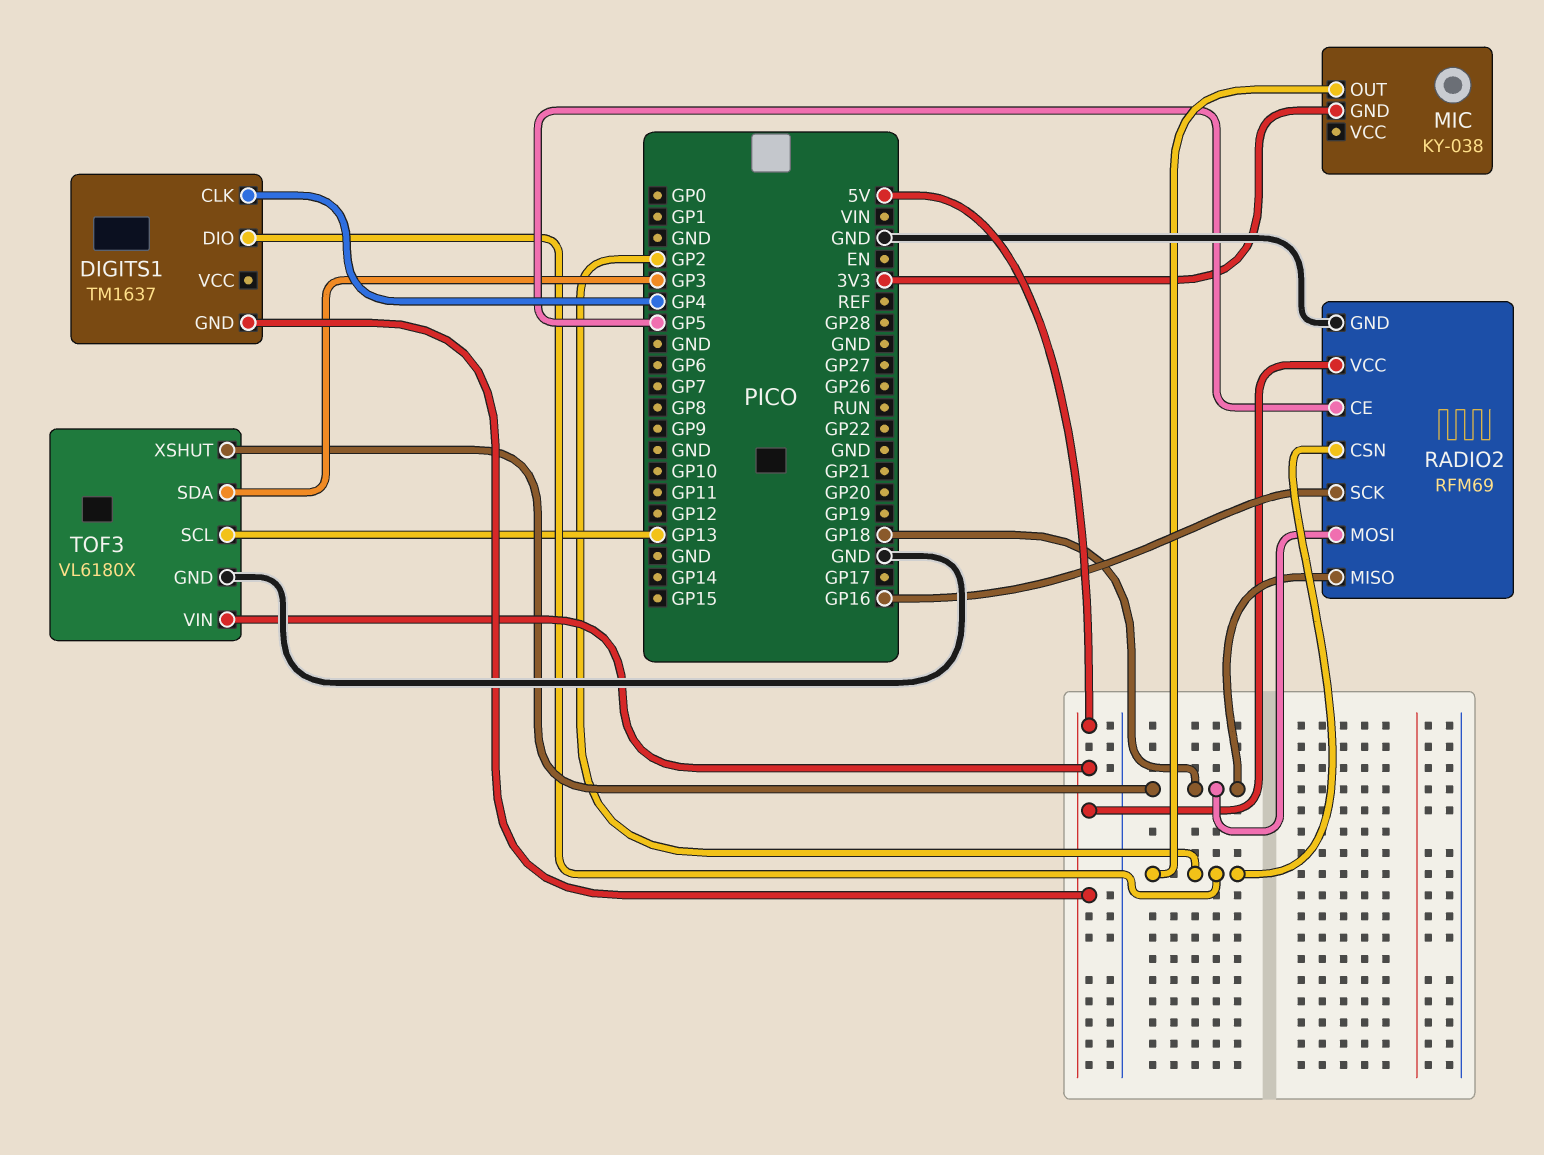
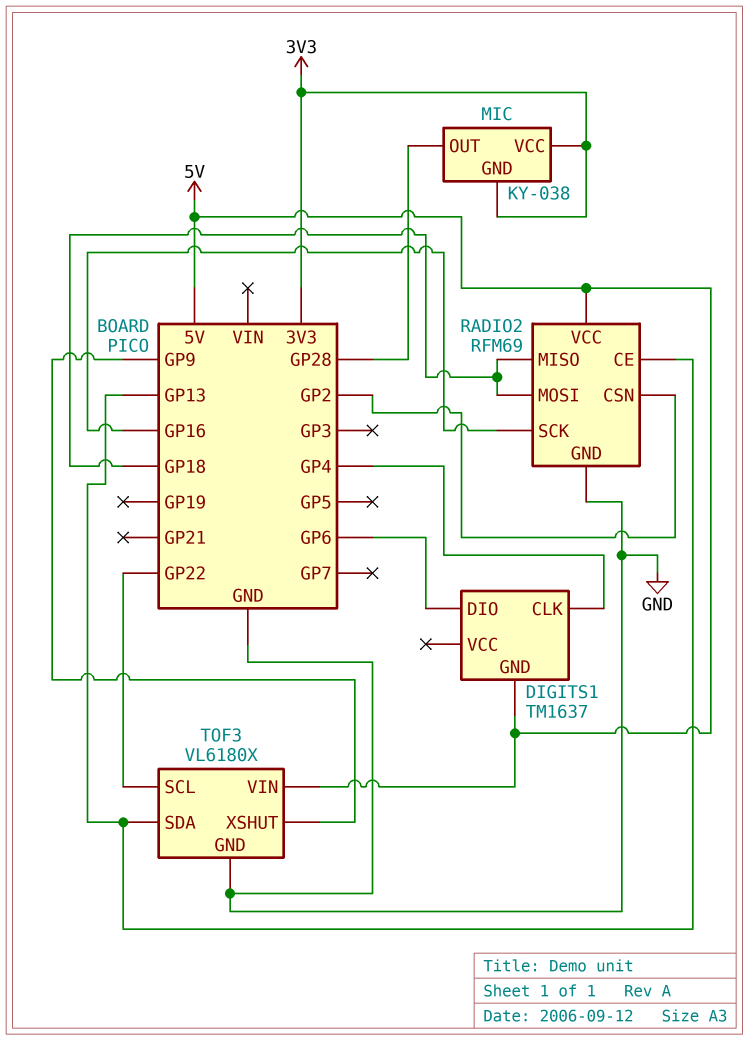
DIGITS1 pin DIO: GP2 -> GP6
MIC pin OUT: GP2 -> GP28
MIC pin VCC: none -> 3V3
RADIO2 pin CE: GP5 -> GP13
TOF3 pin SCL: GP13 -> GP22
TOF3 pin SDA: GP3 -> GP13
TOF3 pin XSHUT: GP18 -> GP9

